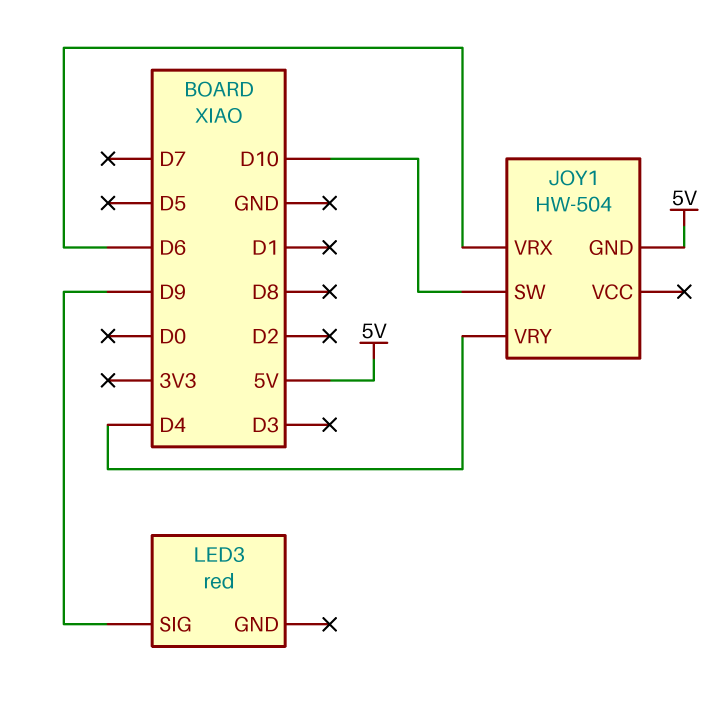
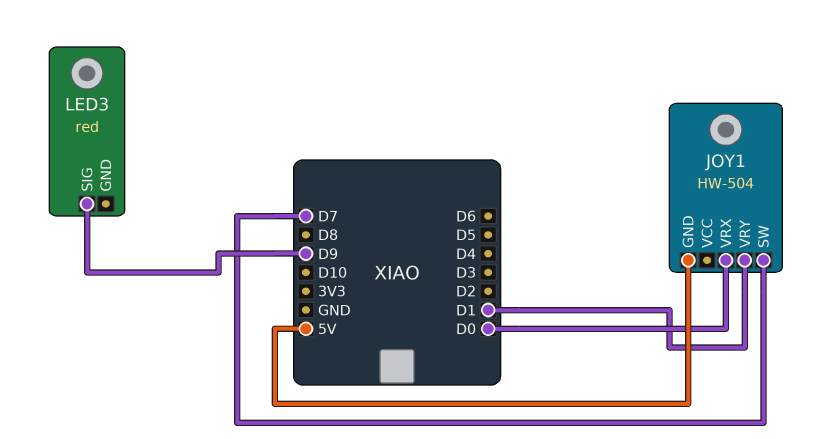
JOY1 pin SW: D10 -> D7
JOY1 pin VRX: D6 -> D0
JOY1 pin VRY: D4 -> D1

